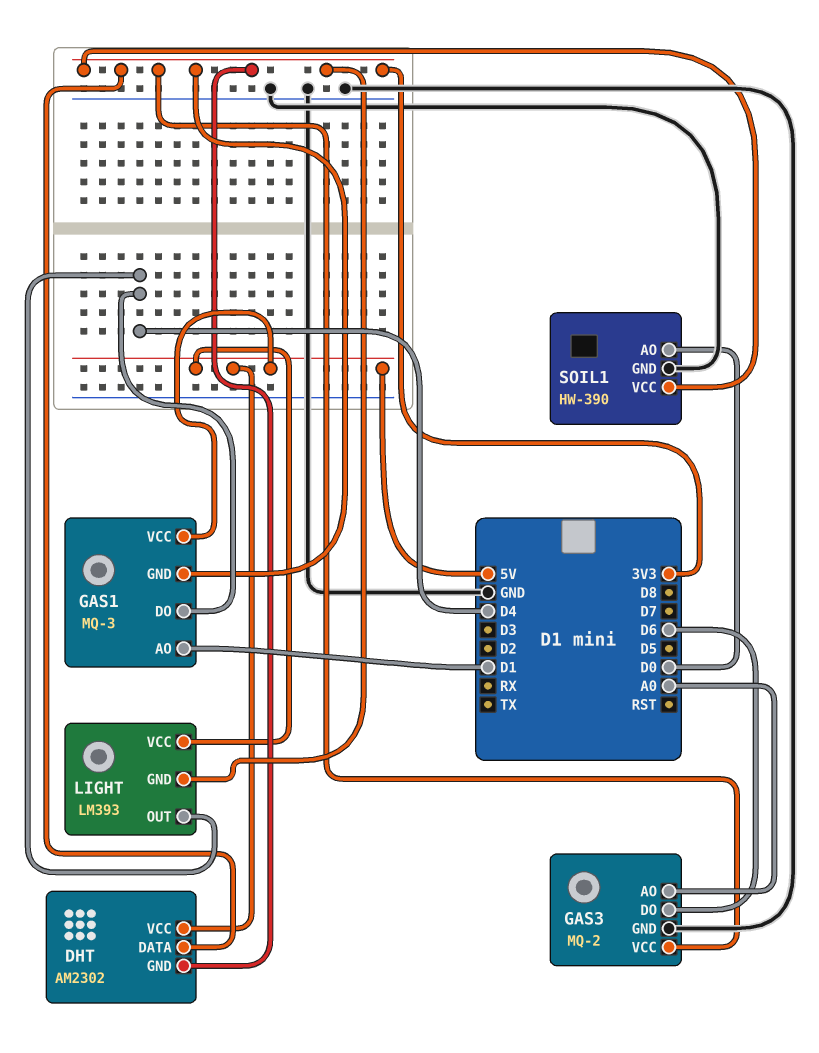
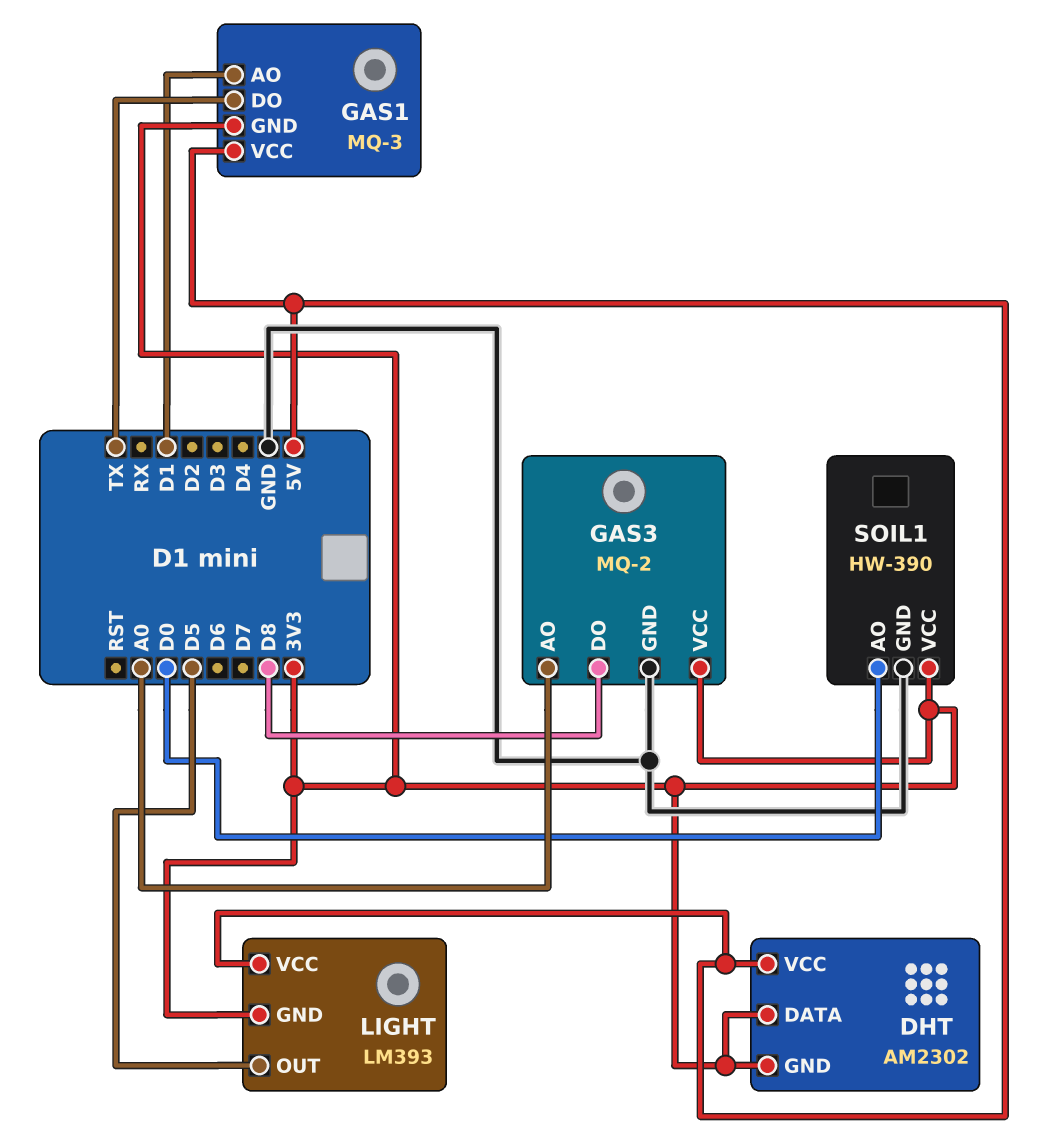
GAS1 pin DO: D4 -> TX
GAS3 pin DO: D6 -> D8
LIGHT pin OUT: D4 -> D5

